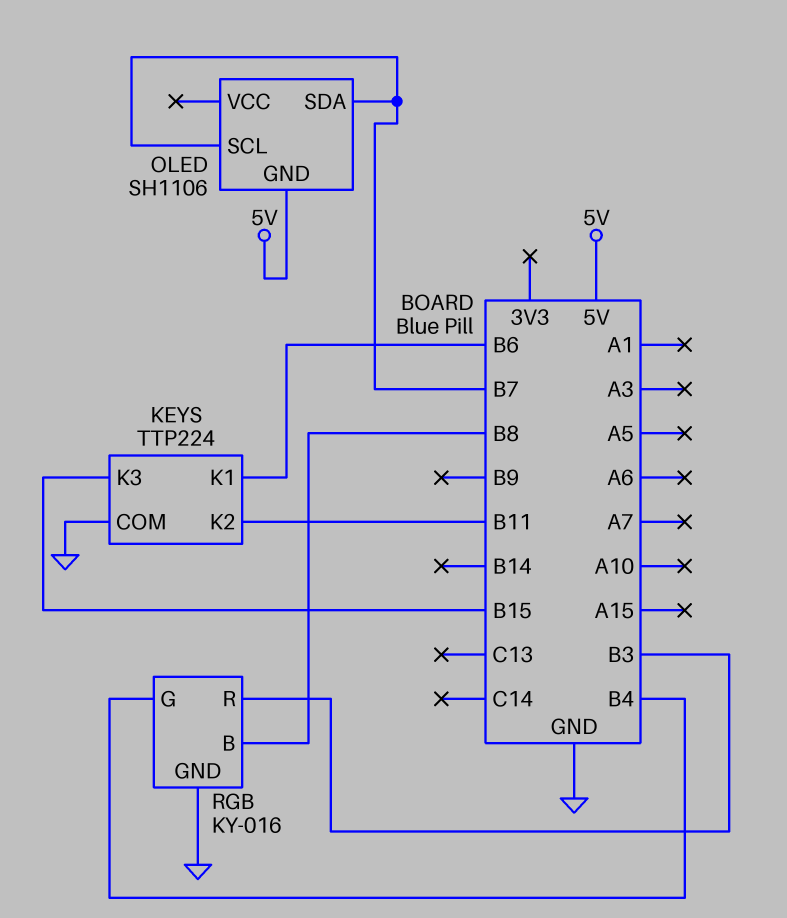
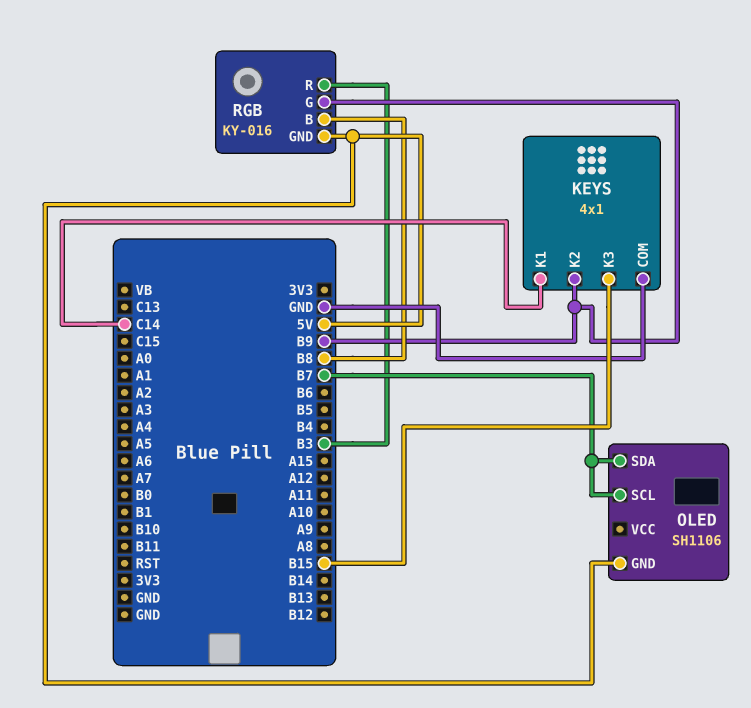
KEYS: TTP224 -> 4x1
KEYS pin K1: B6 -> C14
KEYS pin K2: B11 -> B9
RGB pin G: B4 -> B9
RGB pin GND: GND -> 5V

